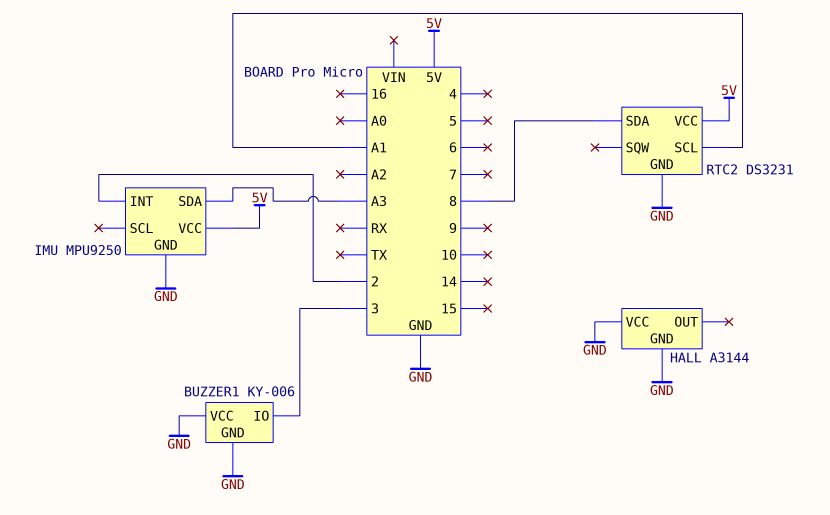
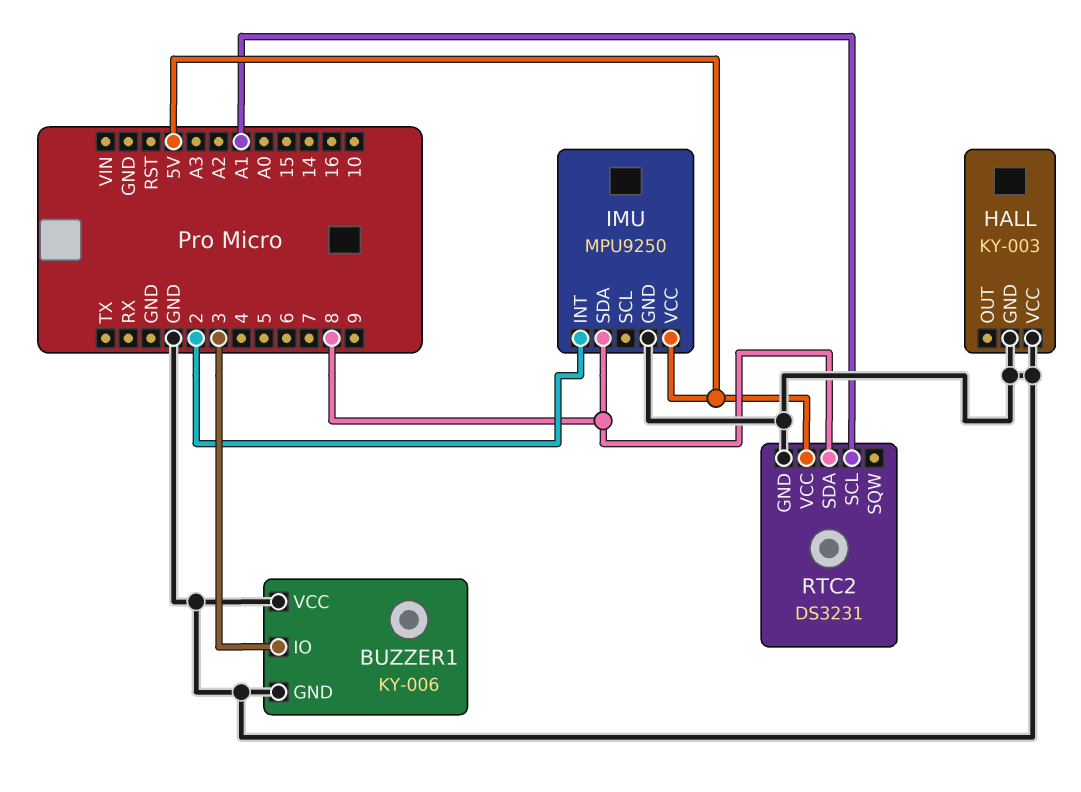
HALL: A3144 -> KY-003
IMU pin SDA: A3 -> 8

